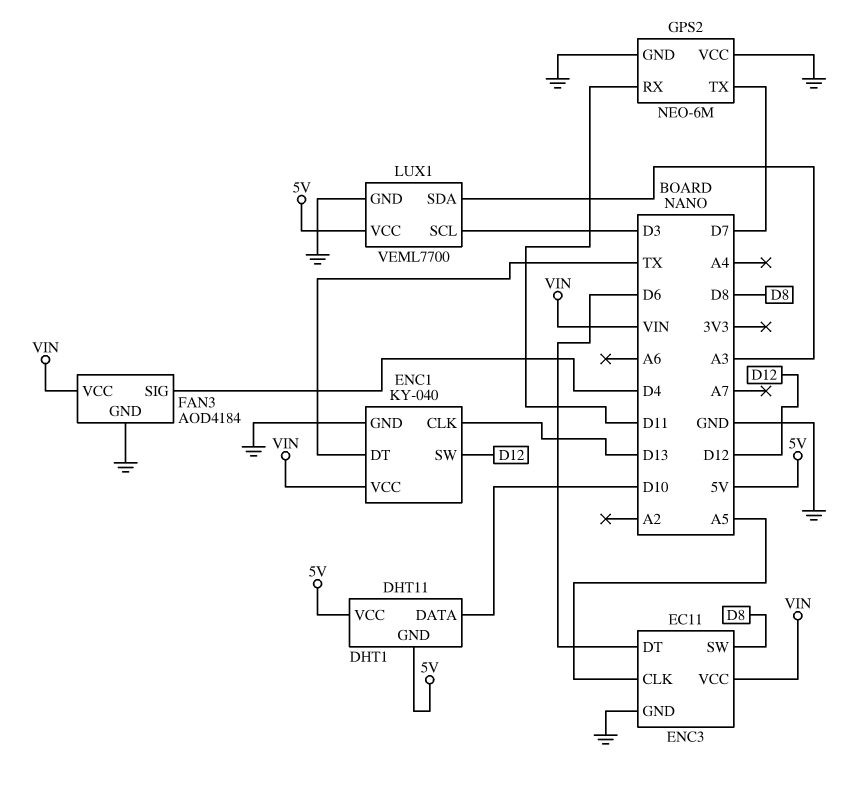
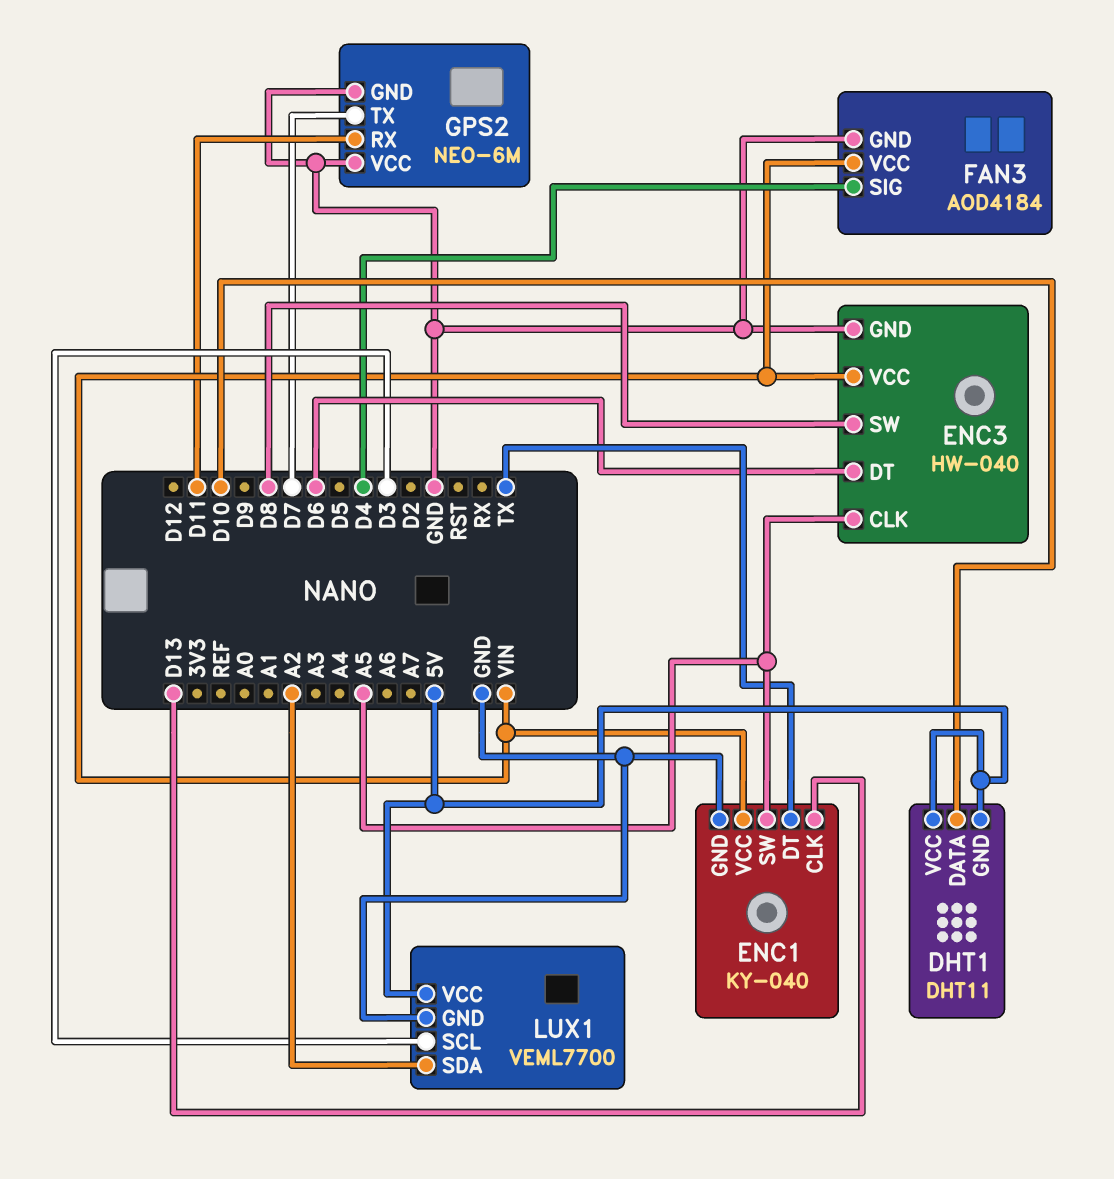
ENC1 pin SW: D12 -> A5
ENC3: EC11 -> HW-040
LUX1 pin SDA: A3 -> A2

